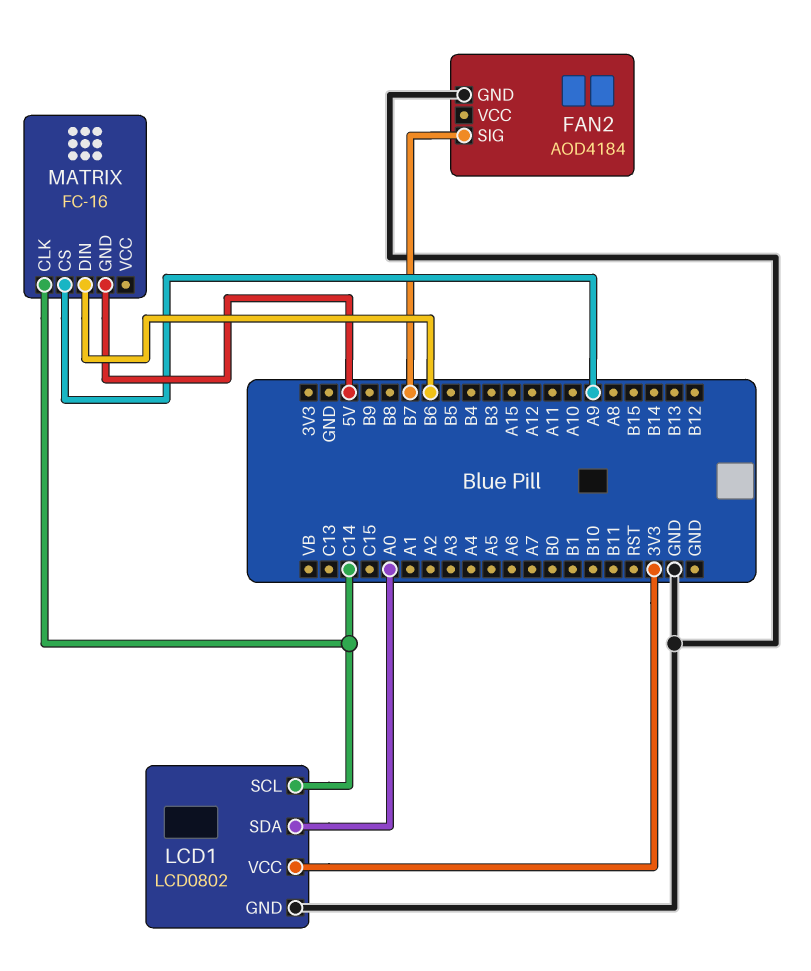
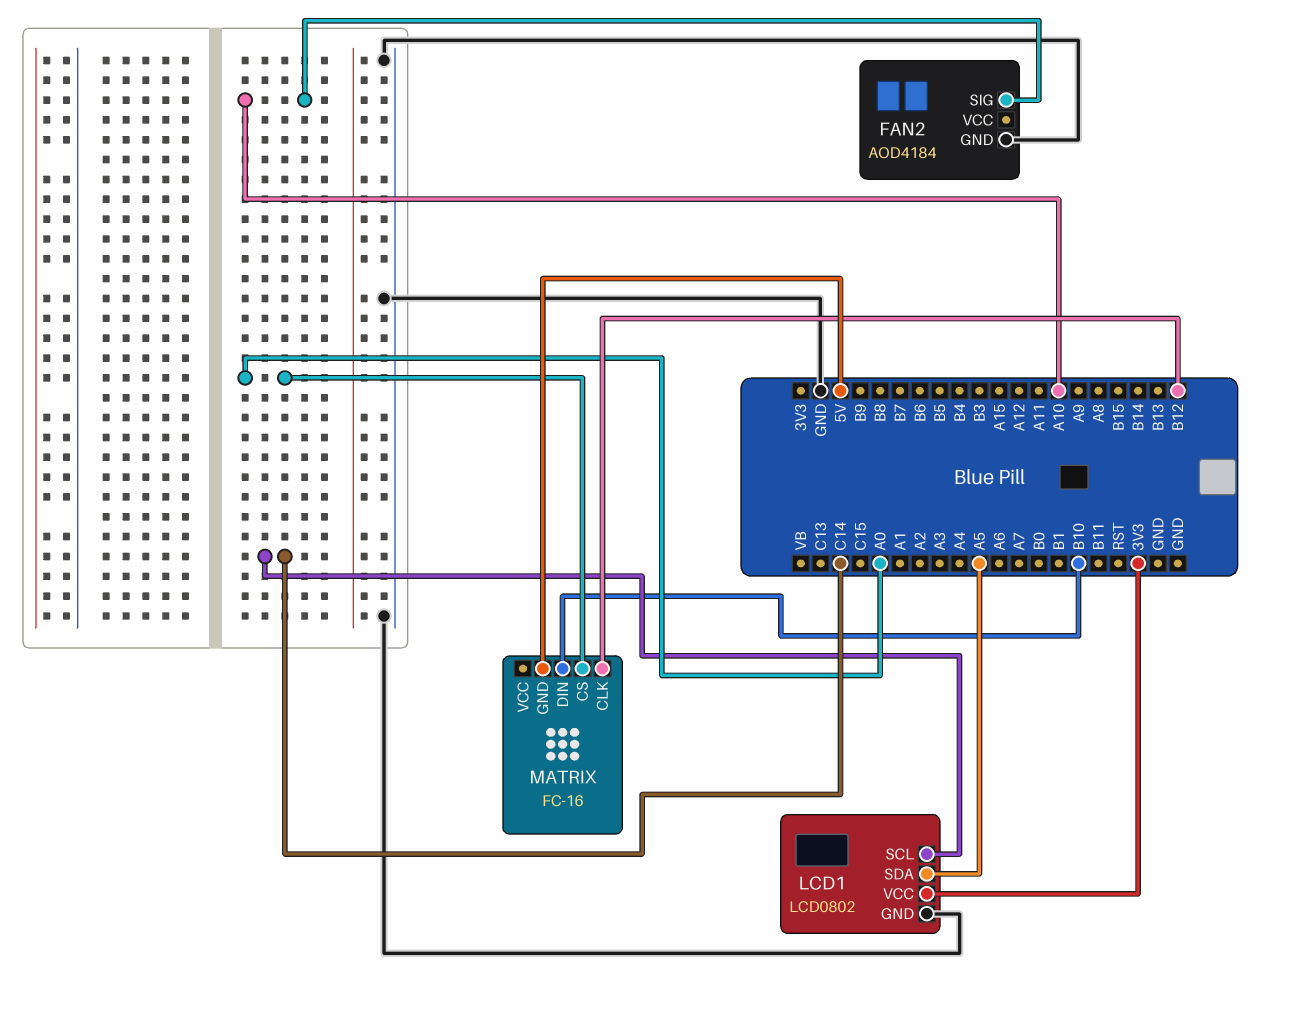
FAN2 pin SIG: B7 -> A10
LCD1 pin SDA: A0 -> A5
MATRIX pin CLK: C14 -> B12
MATRIX pin CS: A9 -> A0
MATRIX pin DIN: B6 -> B10

